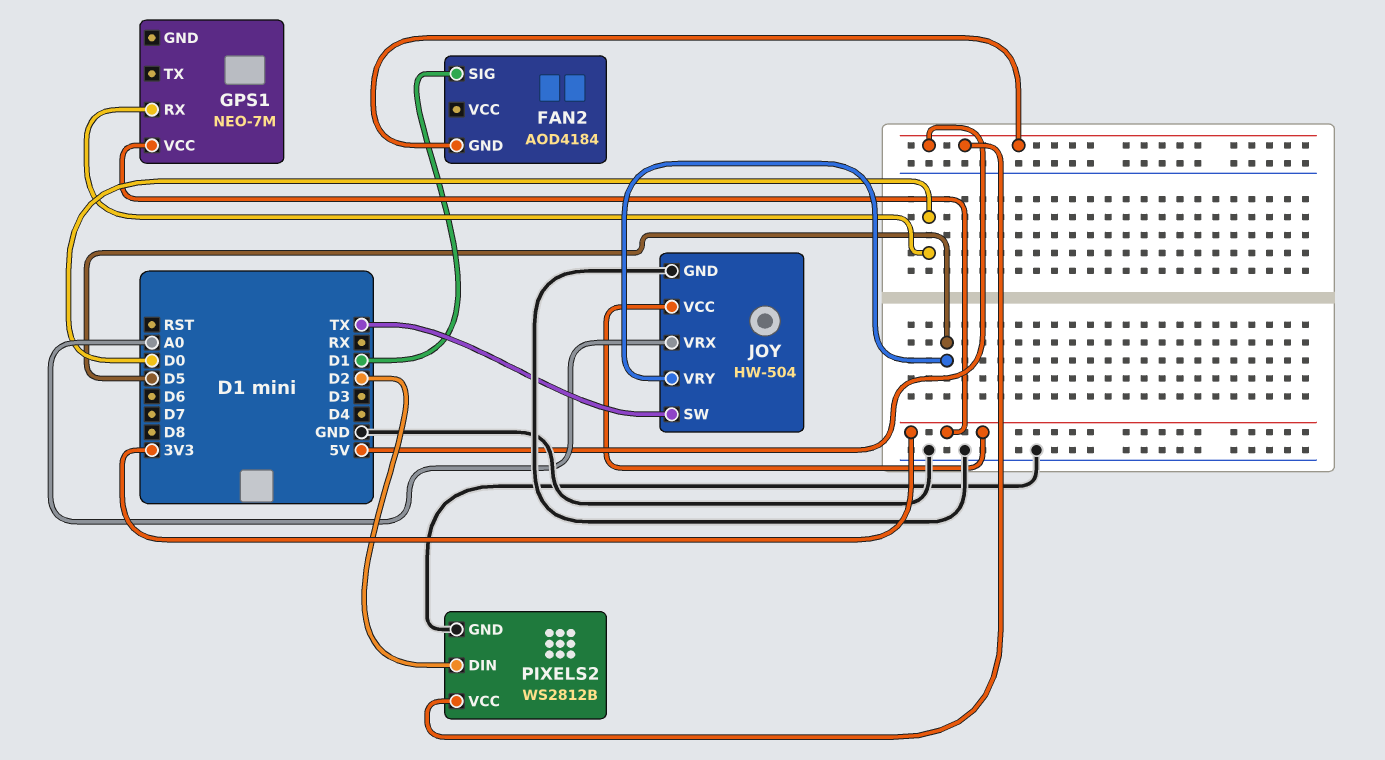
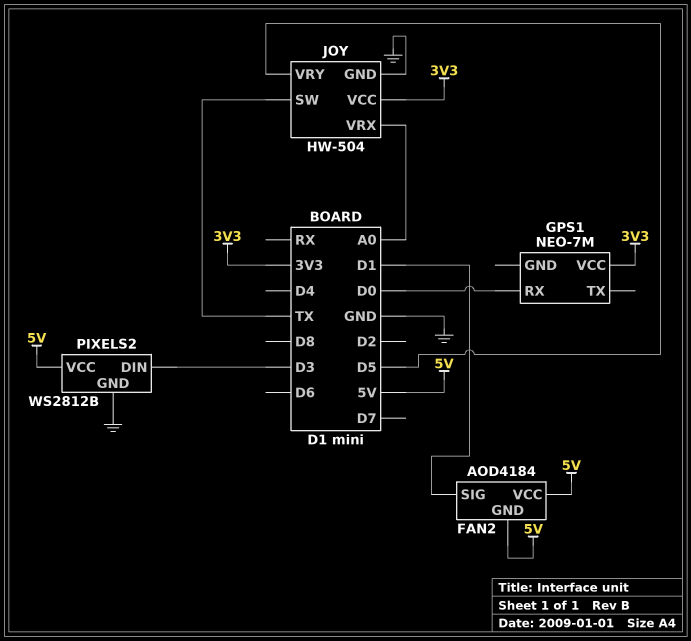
FAN2 pin VCC: none -> 5V
PIXELS2 pin DIN: D2 -> D3

